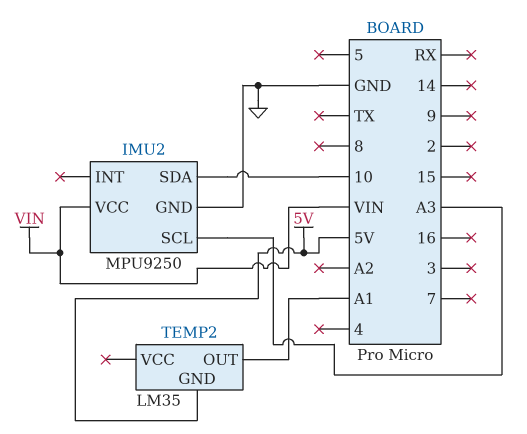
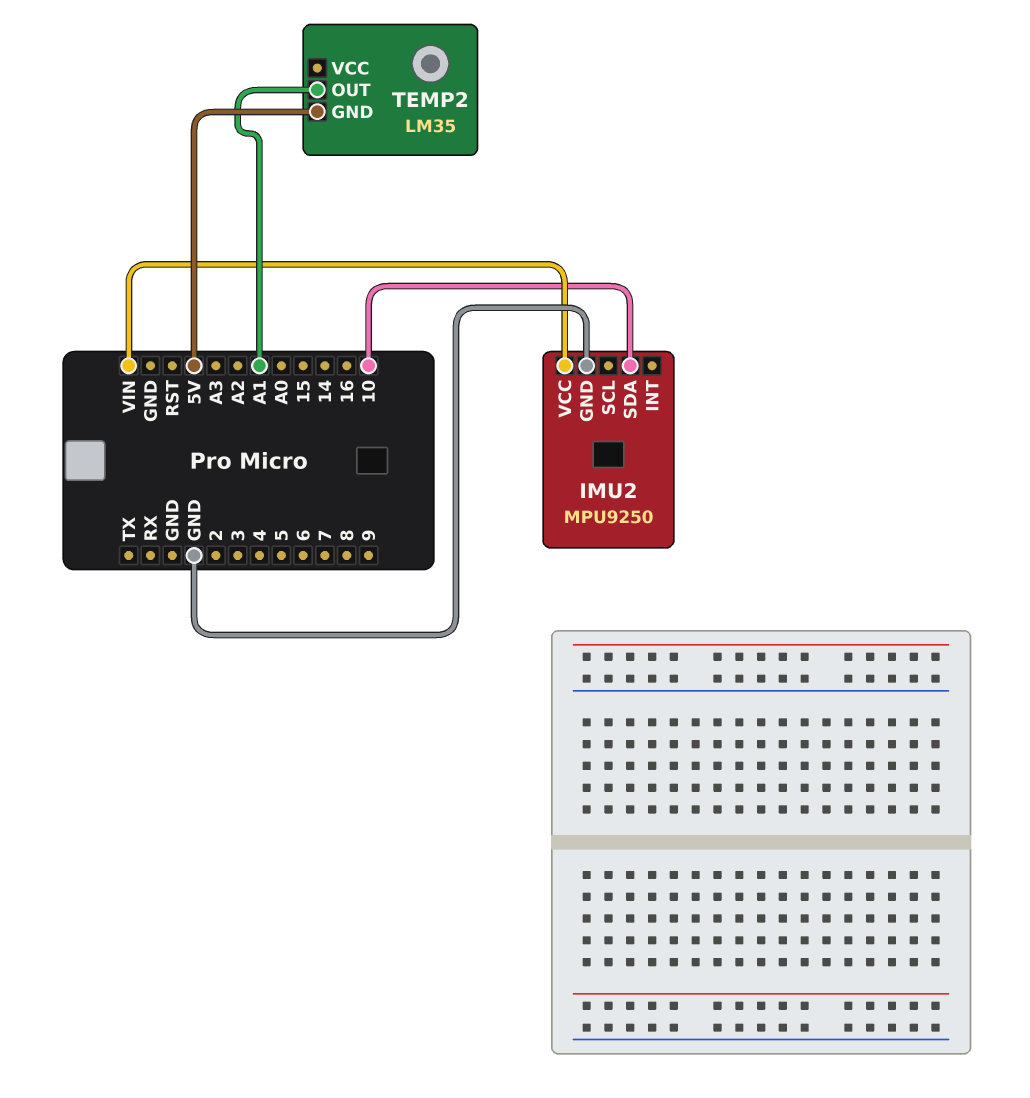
IMU2 pin SCL: A3 -> none

